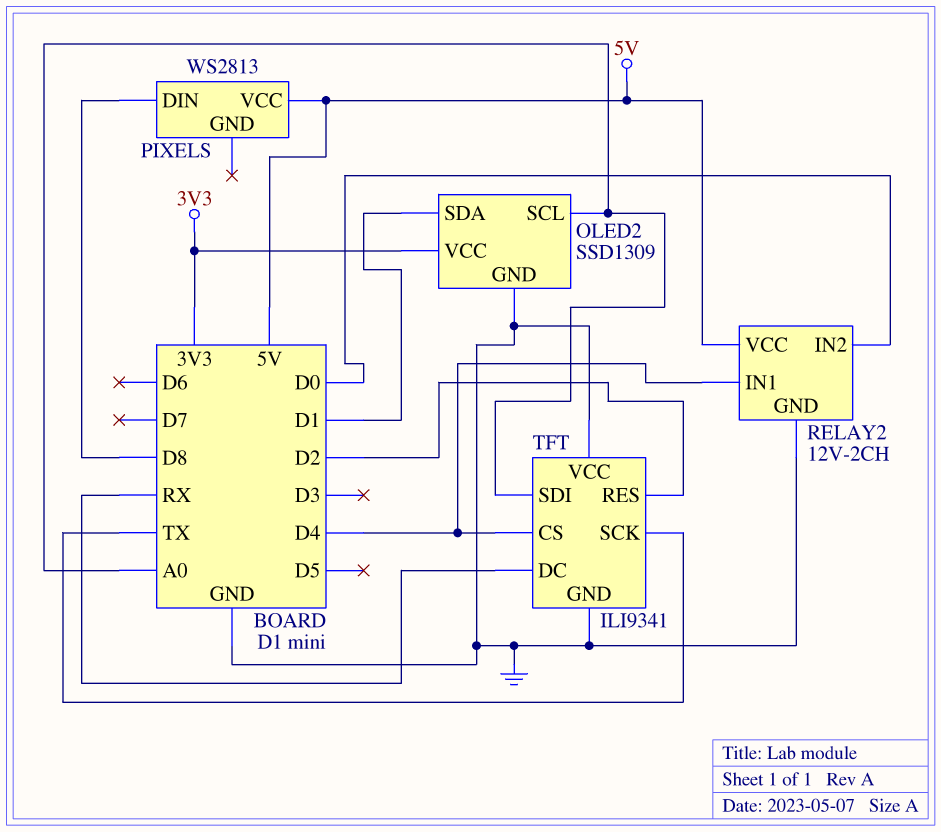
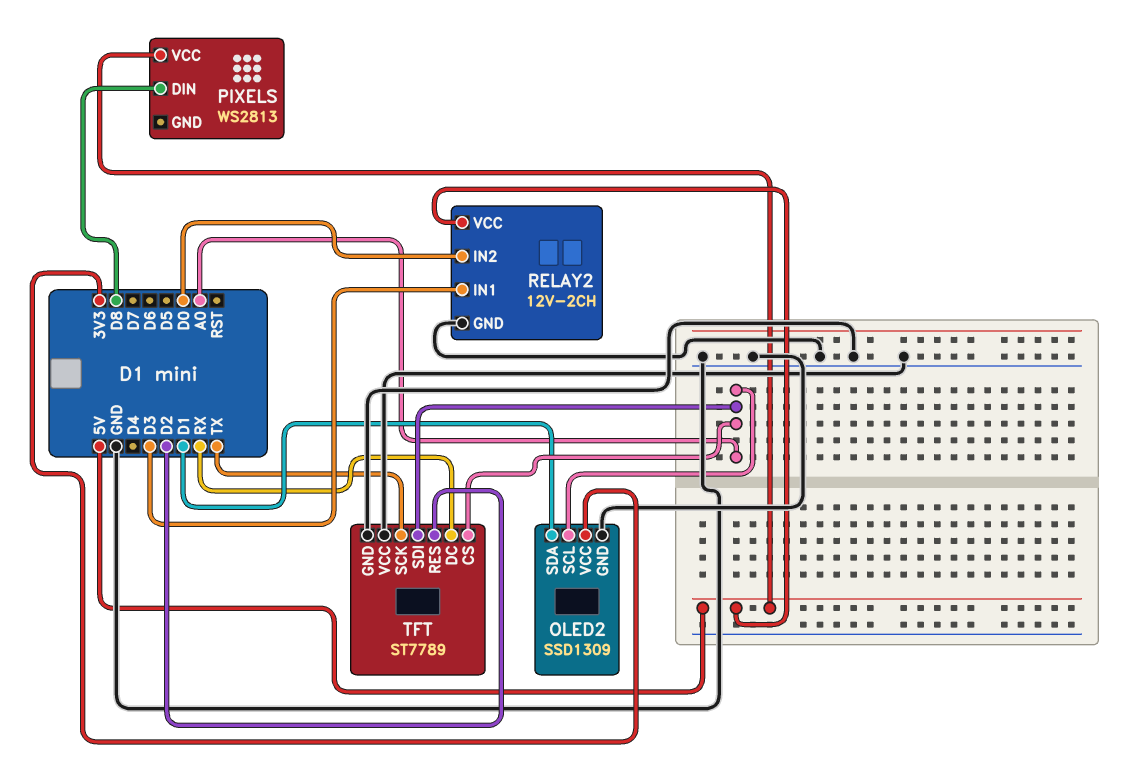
RELAY2 pin IN1: D4 -> D3
TFT: ILI9341 -> ST7789
TFT pin CS: D4 -> A0

